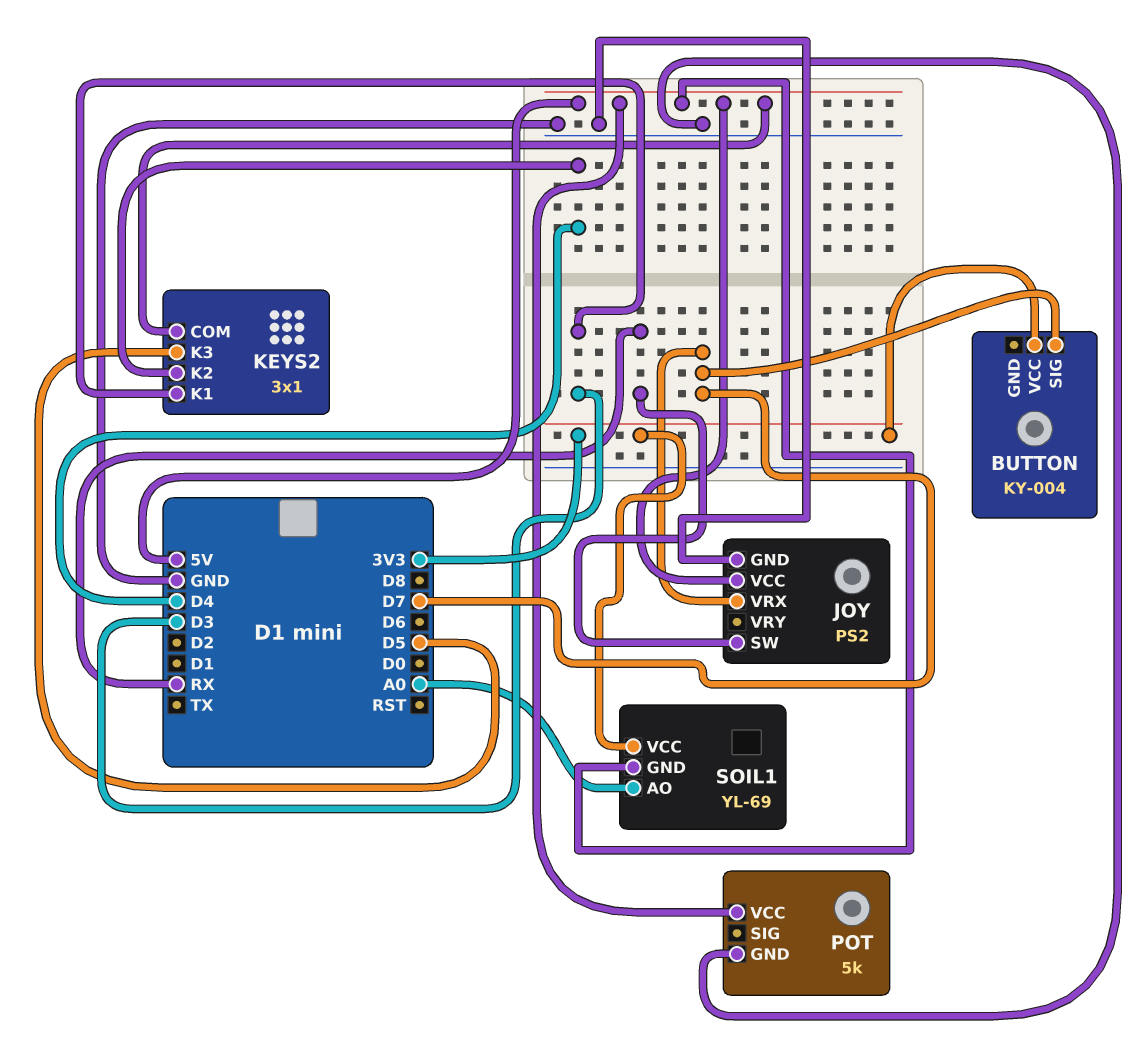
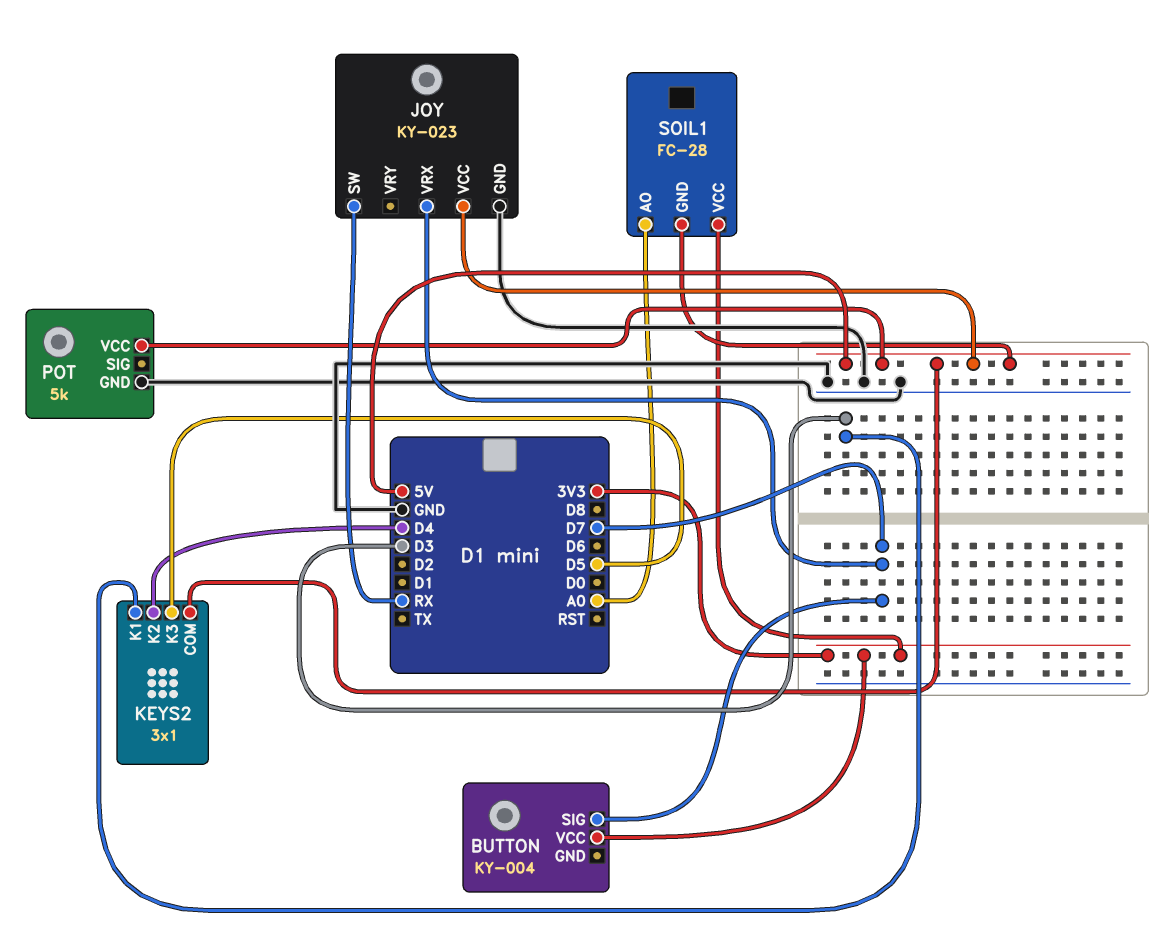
JOY: PS2 -> KY-023
SOIL1: YL-69 -> FC-28

